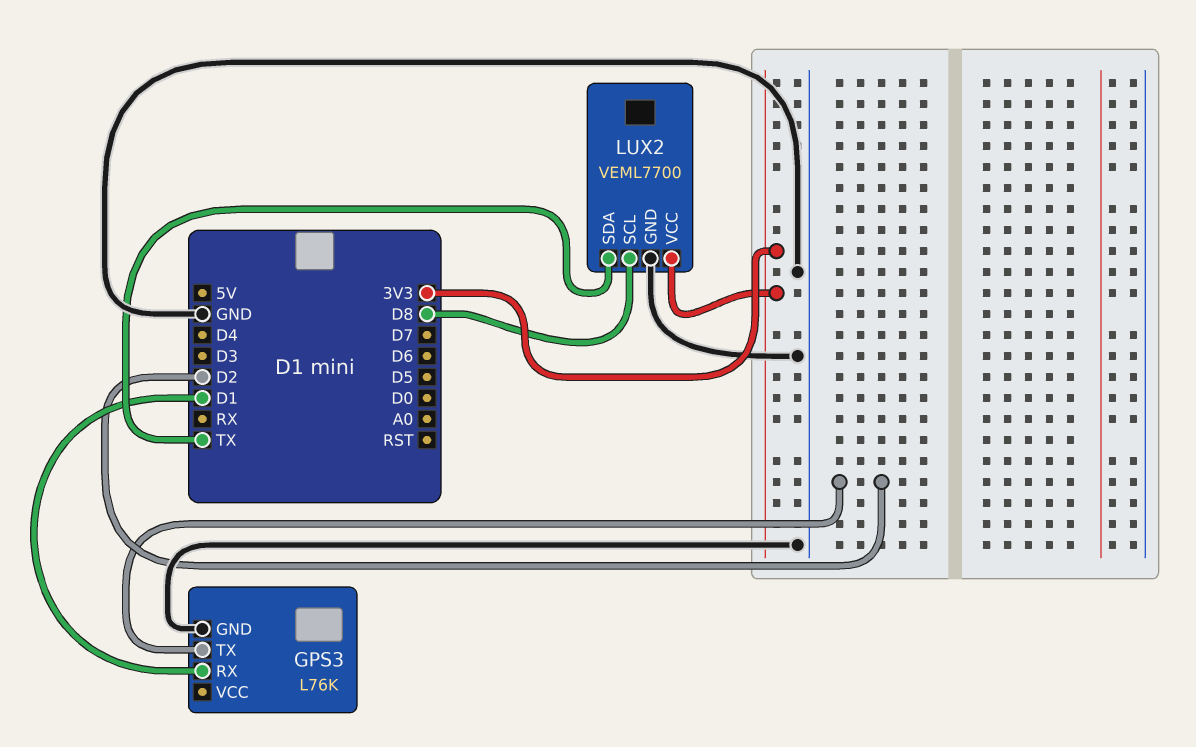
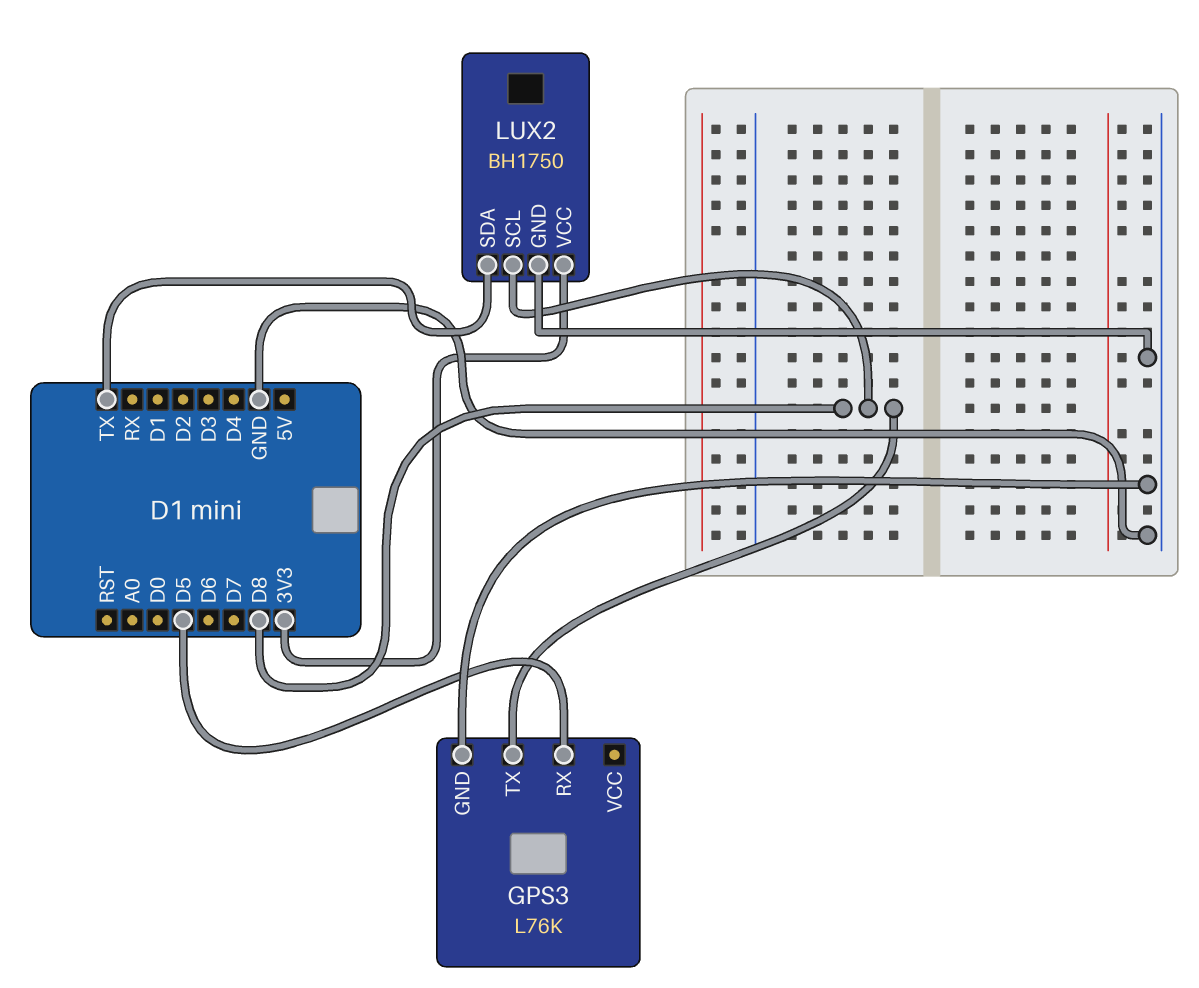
GPS3 pin RX: D1 -> D5
GPS3 pin TX: D2 -> D8
LUX2: VEML7700 -> BH1750

